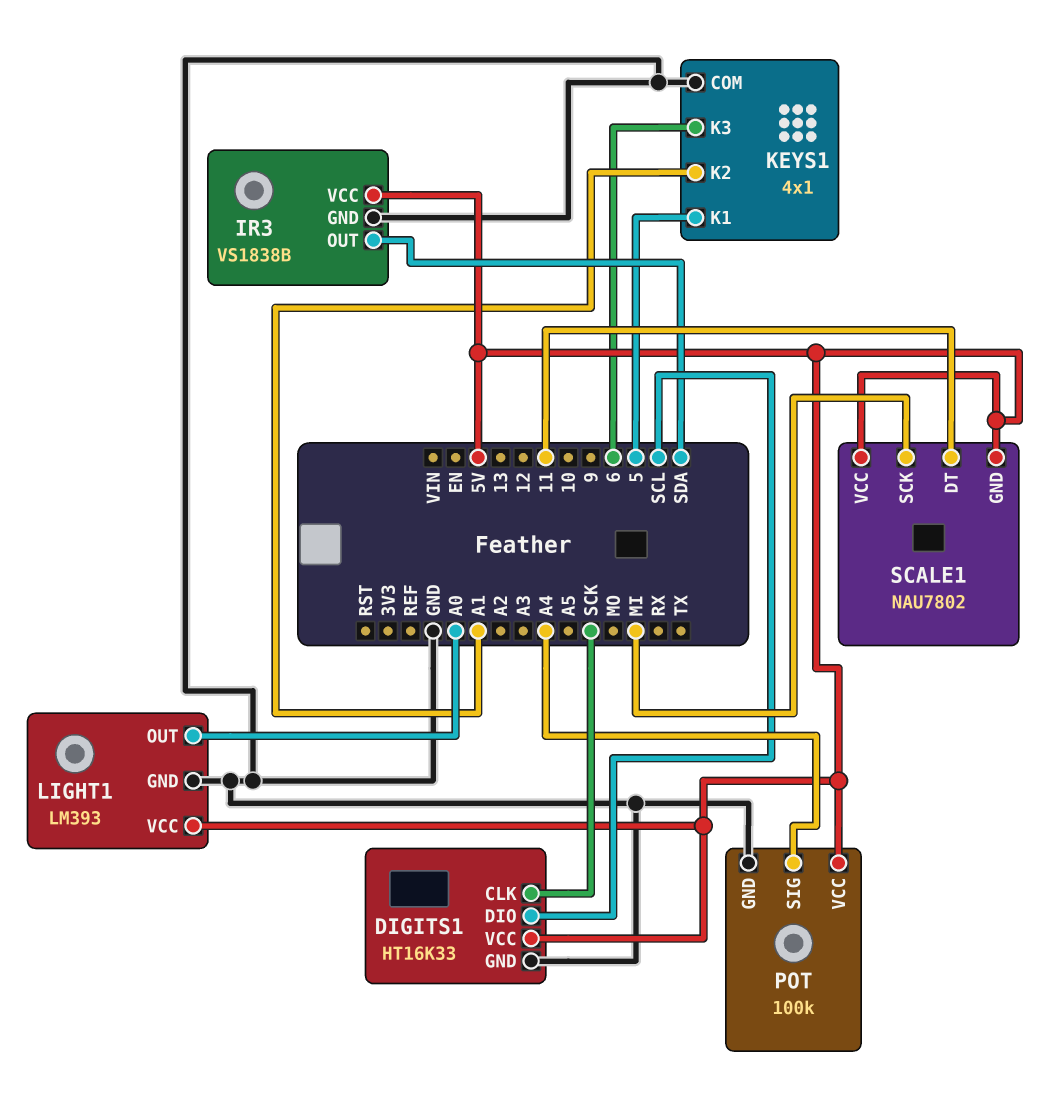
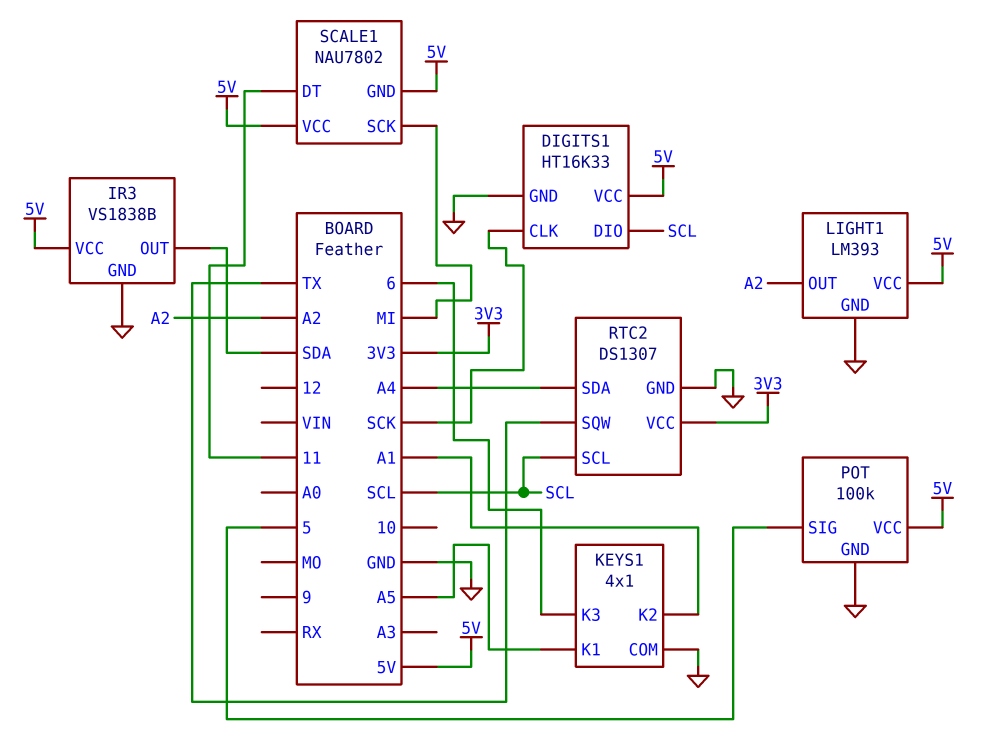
KEYS1 pin K1: 5 -> A5
LIGHT1 pin OUT: A0 -> A2
POT pin SIG: A4 -> 5
RTC2: none -> DS1307
RTC2 pin GND: none -> GND
RTC2 pin SCL: none -> SCL
RTC2 pin SDA: none -> A4
RTC2 pin SQW: none -> TX
RTC2 pin VCC: none -> 3V3

